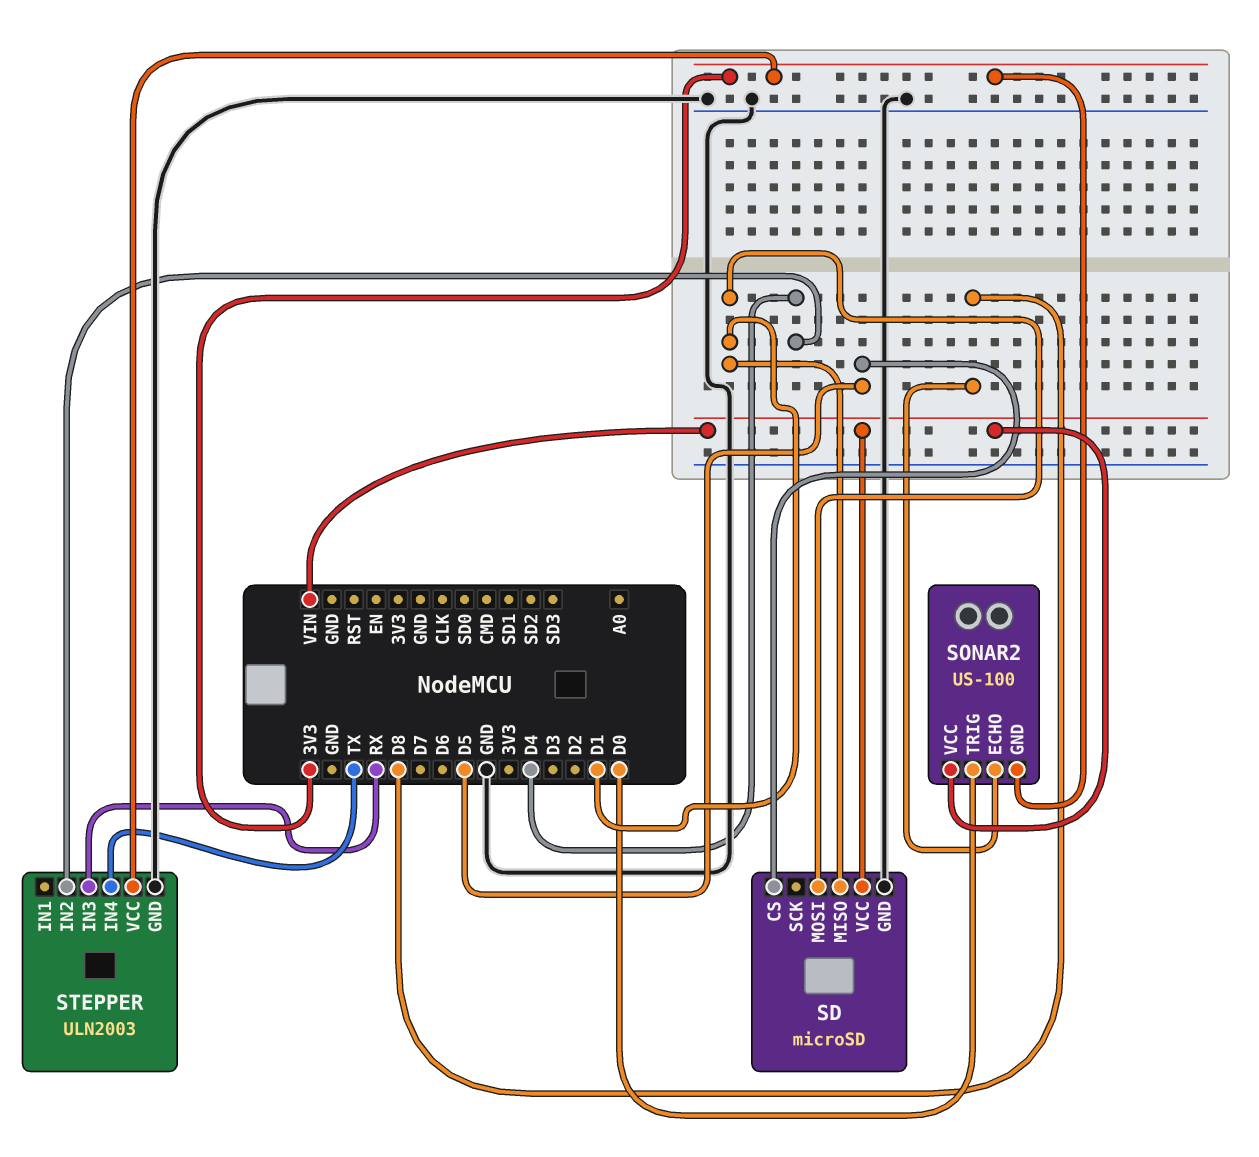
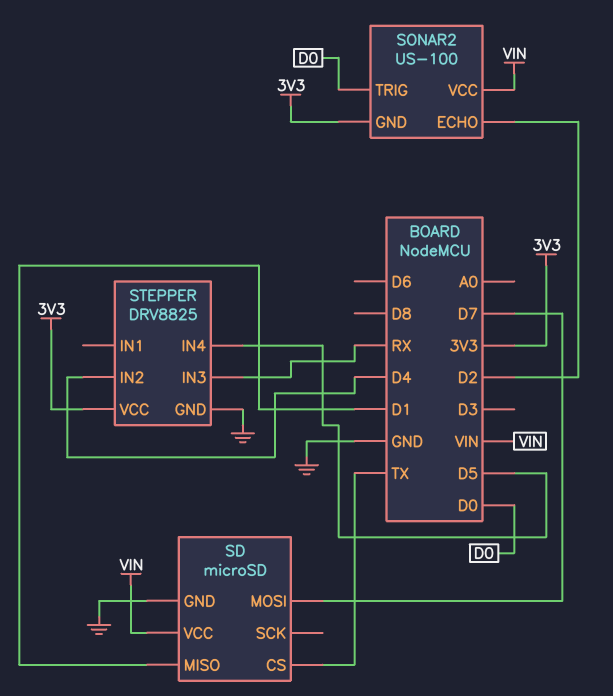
SD pin CS: D5 -> TX
SD pin MOSI: D1 -> D7
SONAR2 pin ECHO: D8 -> D2
STEPPER: ULN2003 -> DRV8825
STEPPER pin IN4: TX -> D5

